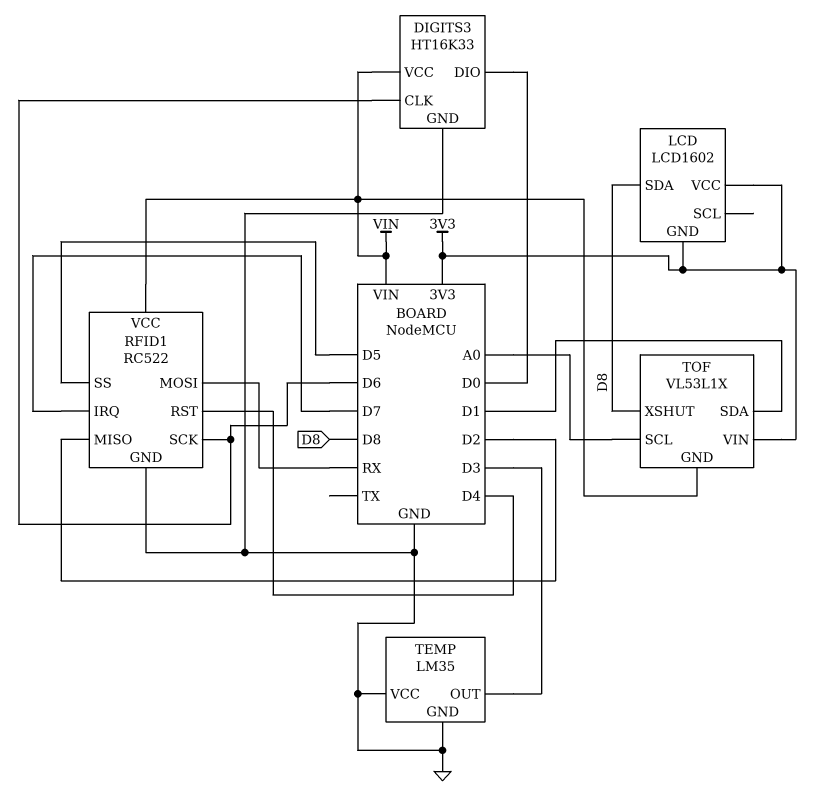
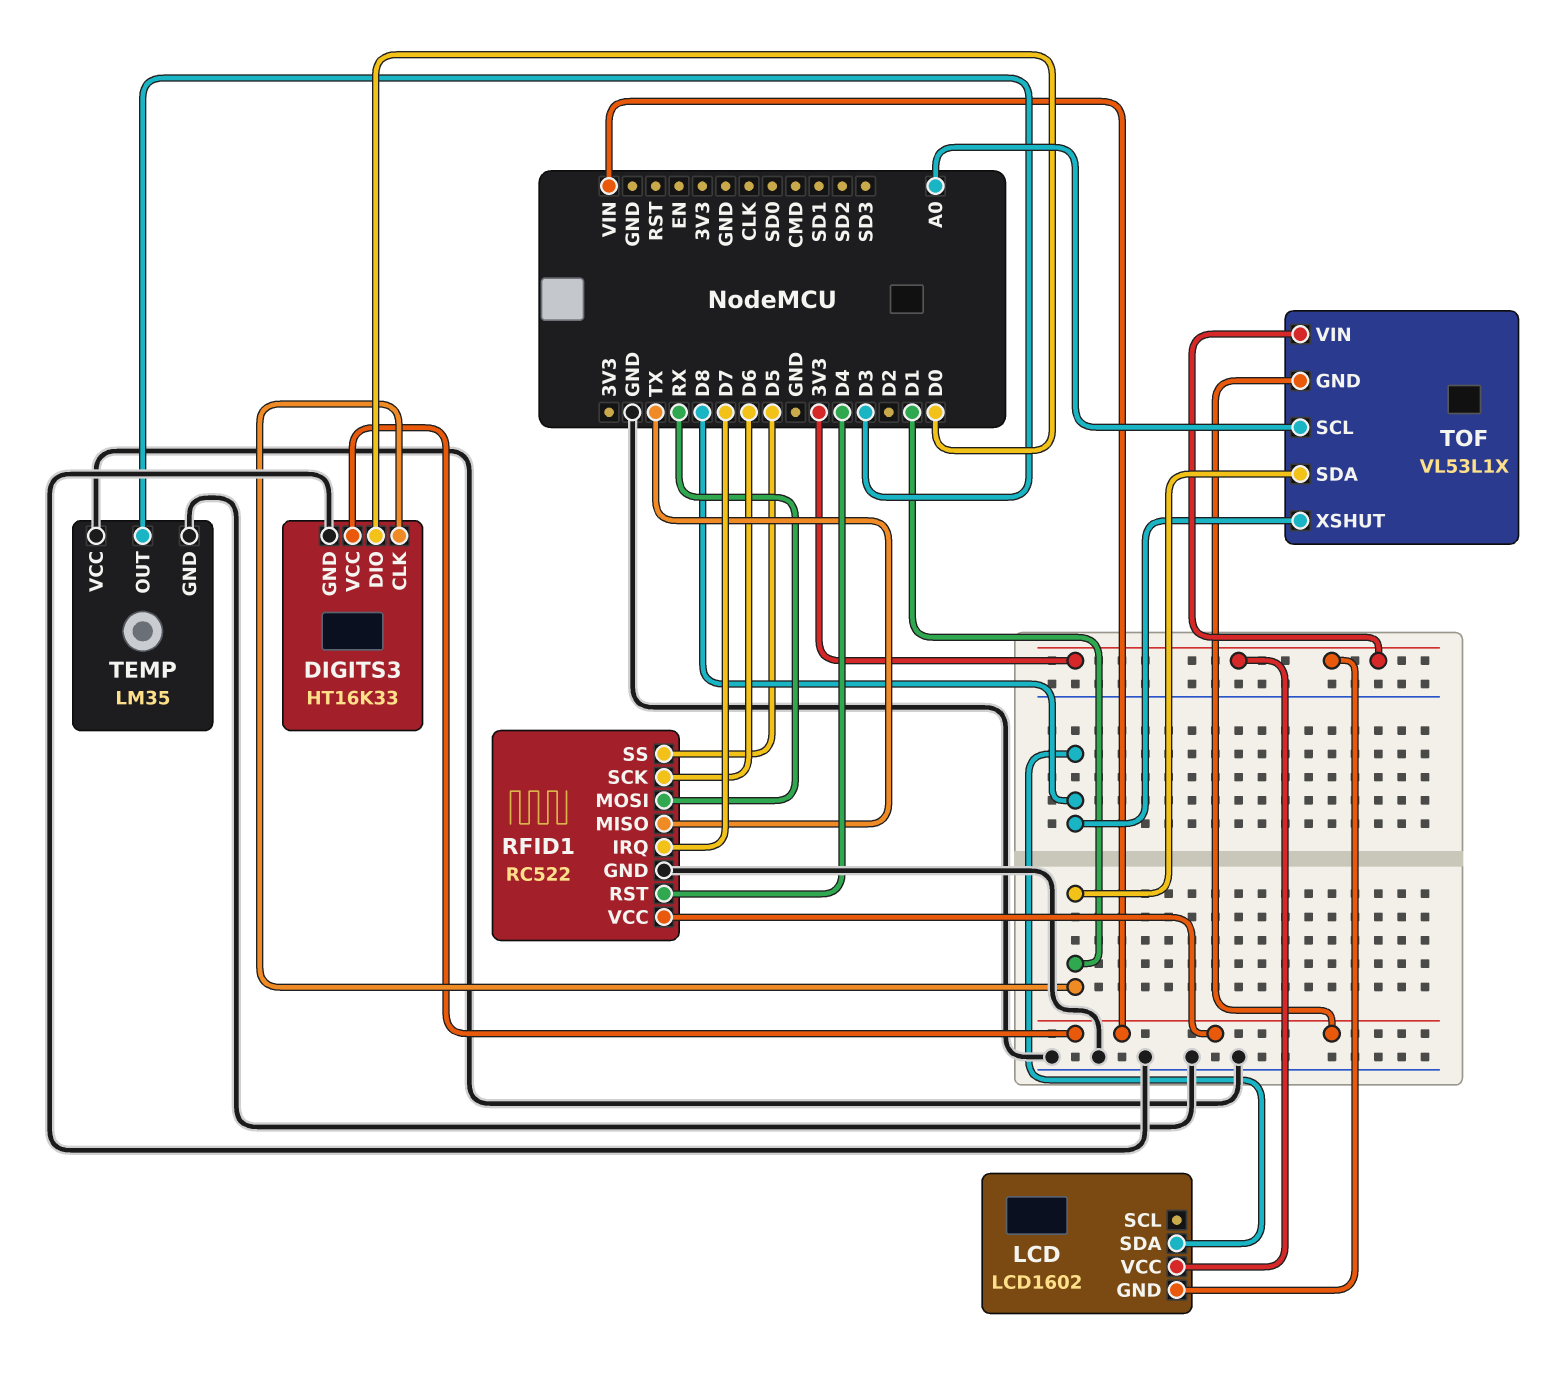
DIGITS3 pin CLK: D6 -> D1
RFID1 pin MISO: D2 -> TX

